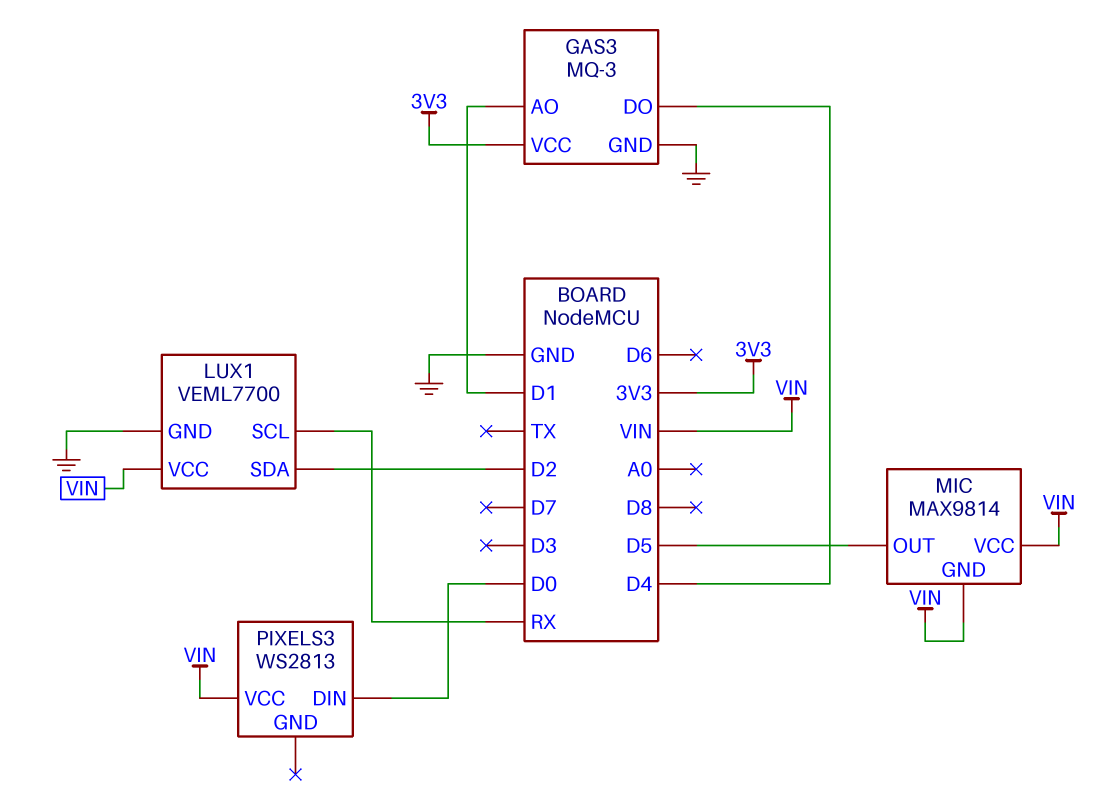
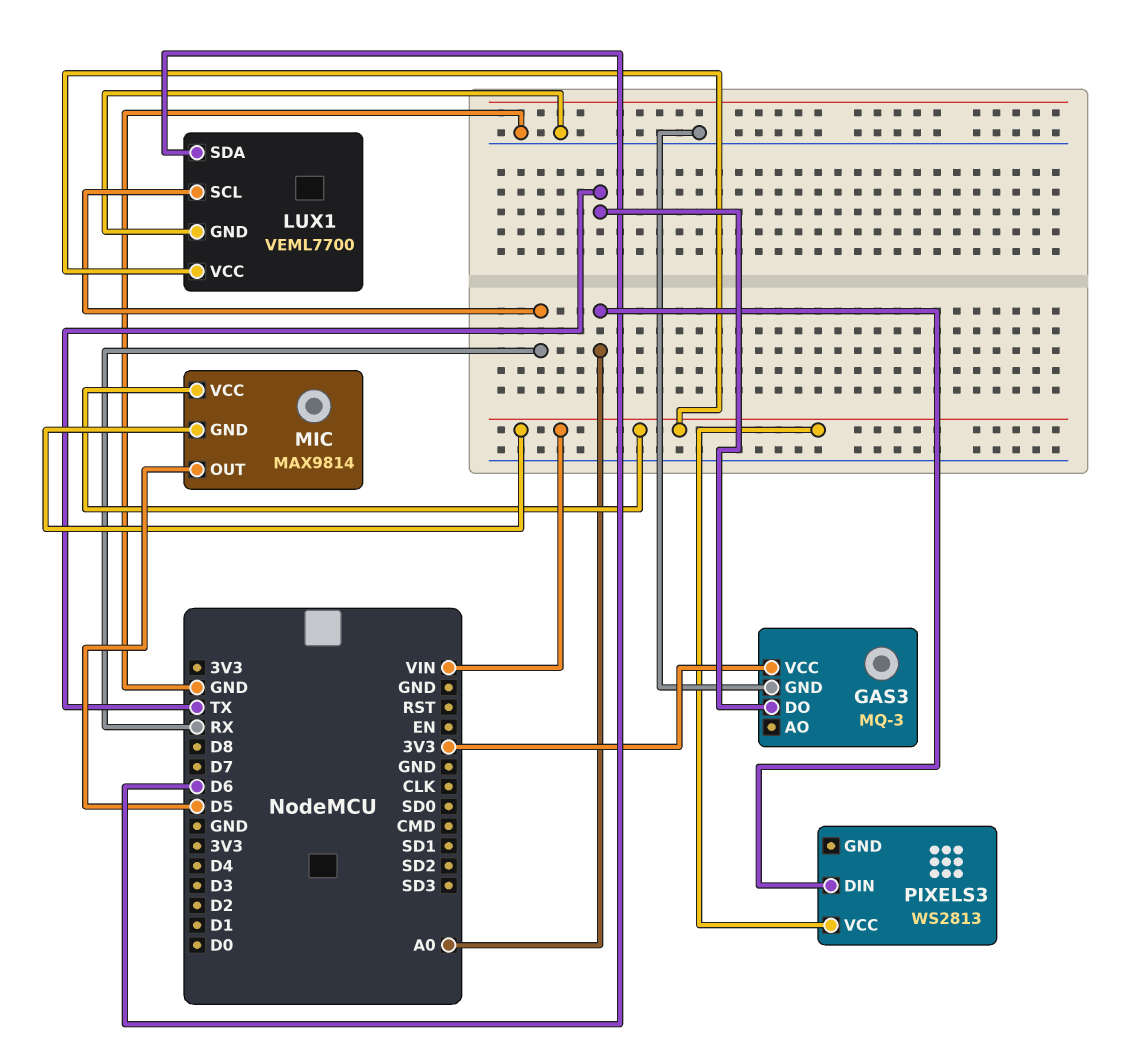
GAS3 pin AO: D1 -> none
GAS3 pin DO: D4 -> TX
LUX1 pin SDA: D2 -> D6
PIXELS3 pin DIN: D0 -> A0

